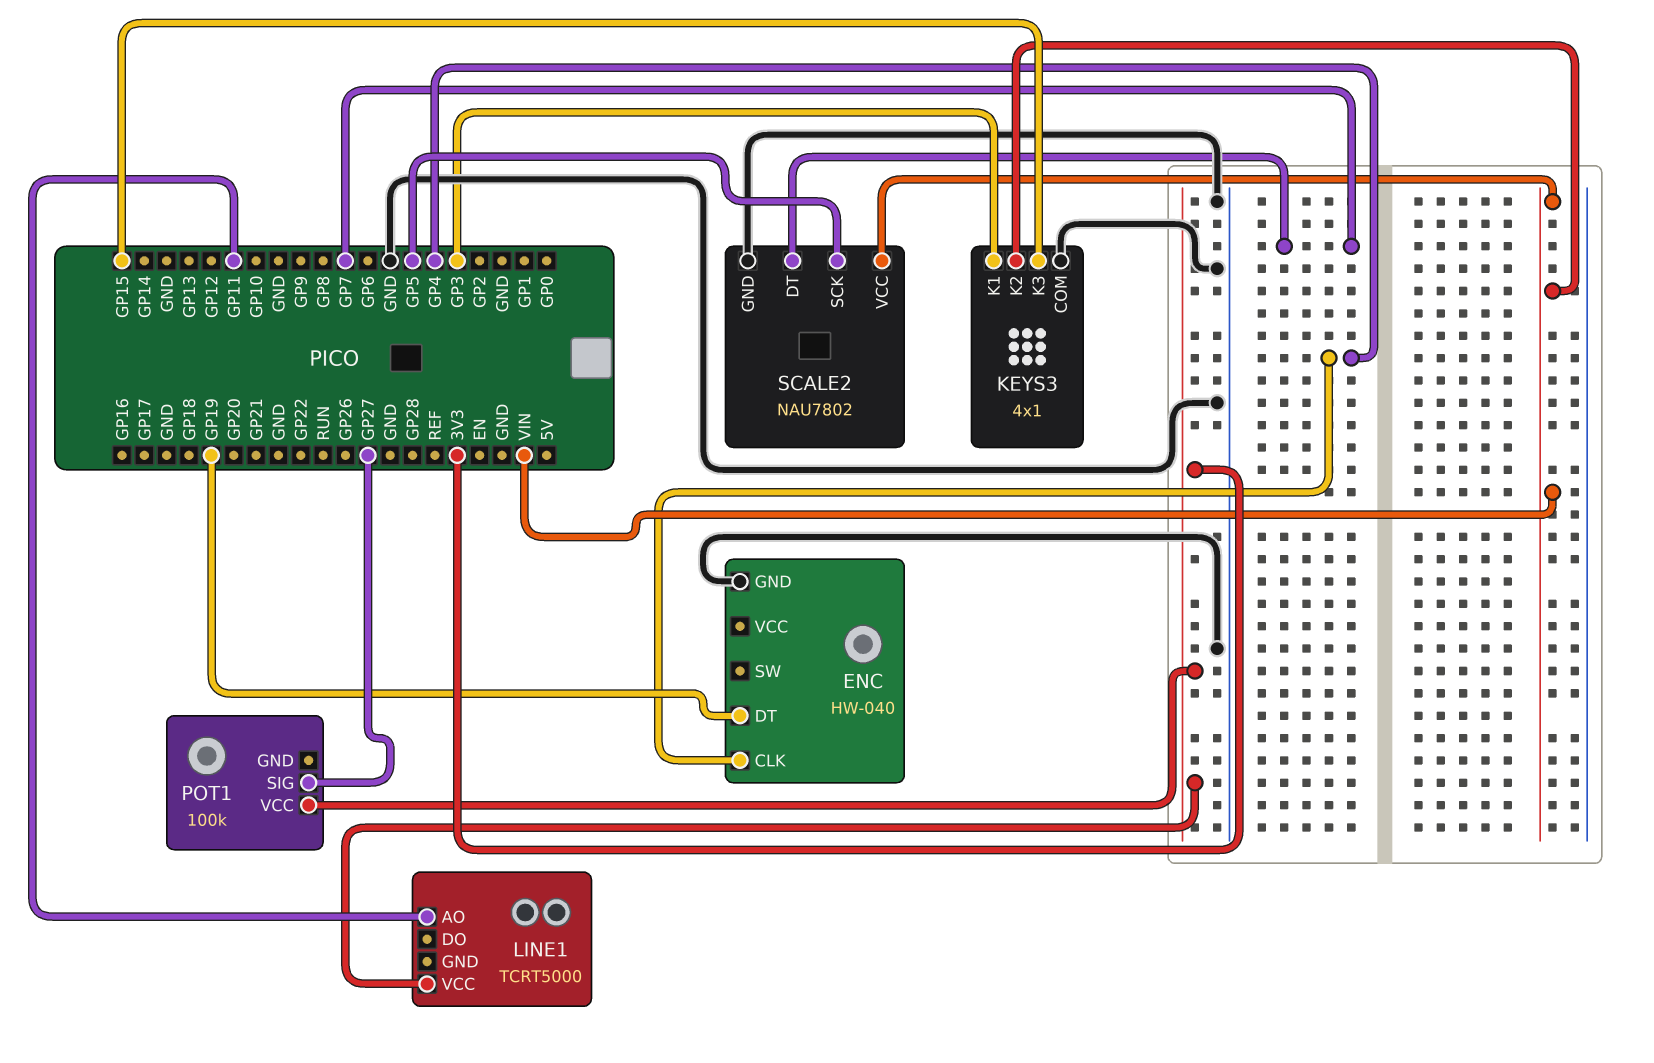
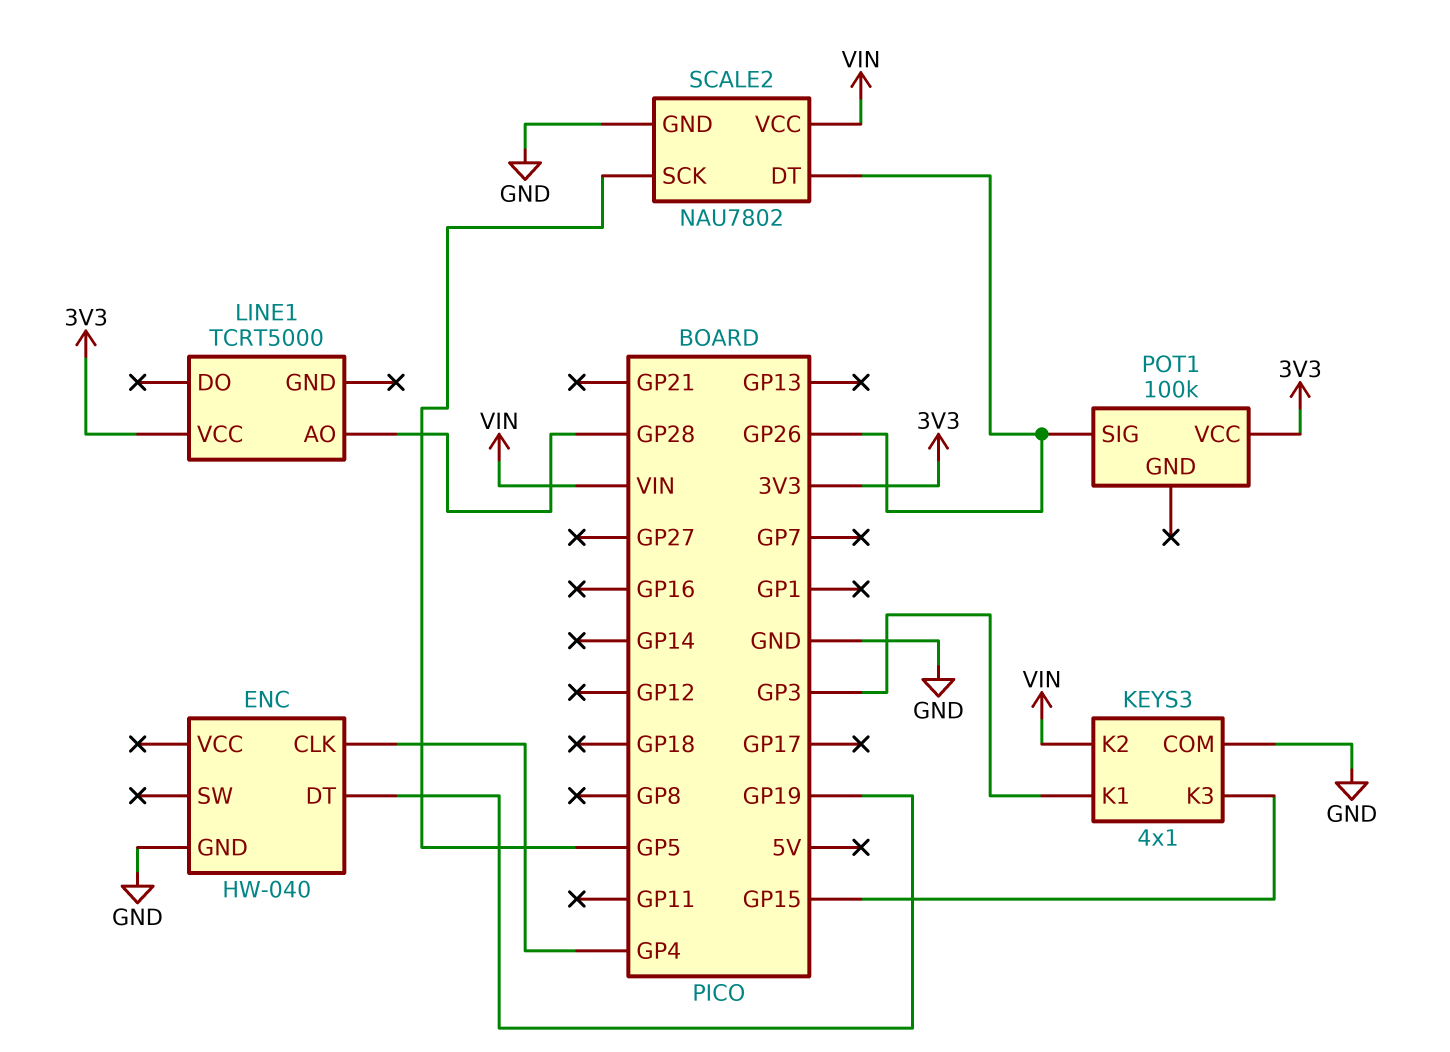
LINE1 pin AO: GP11 -> GP28
POT1 pin SIG: GP27 -> GP26
SCALE2 pin DT: GP7 -> GP26

